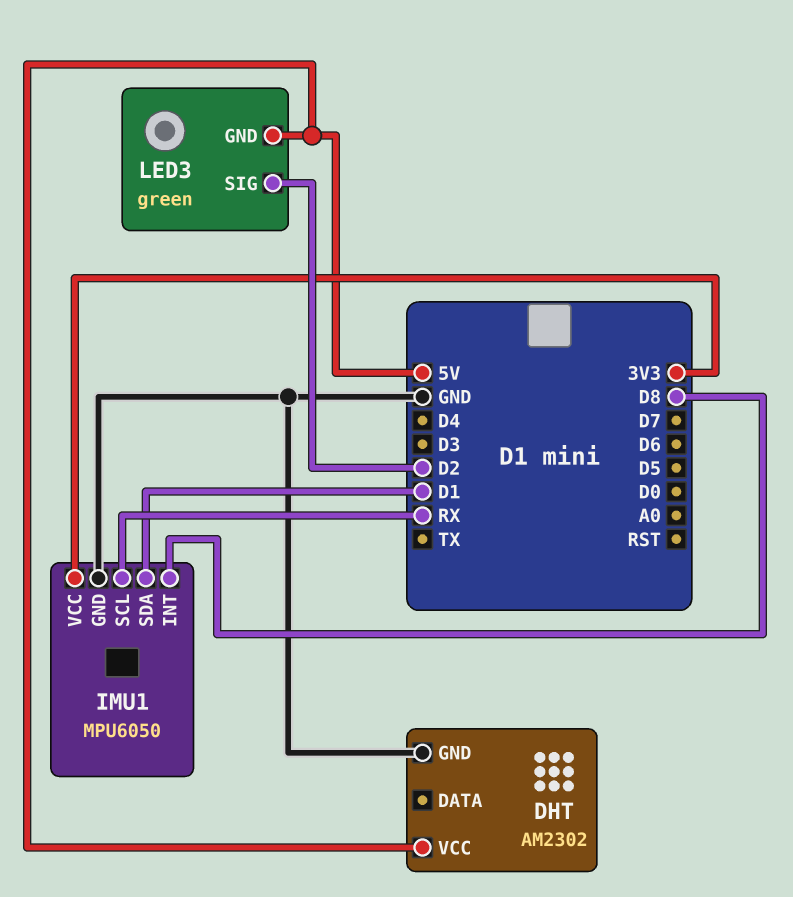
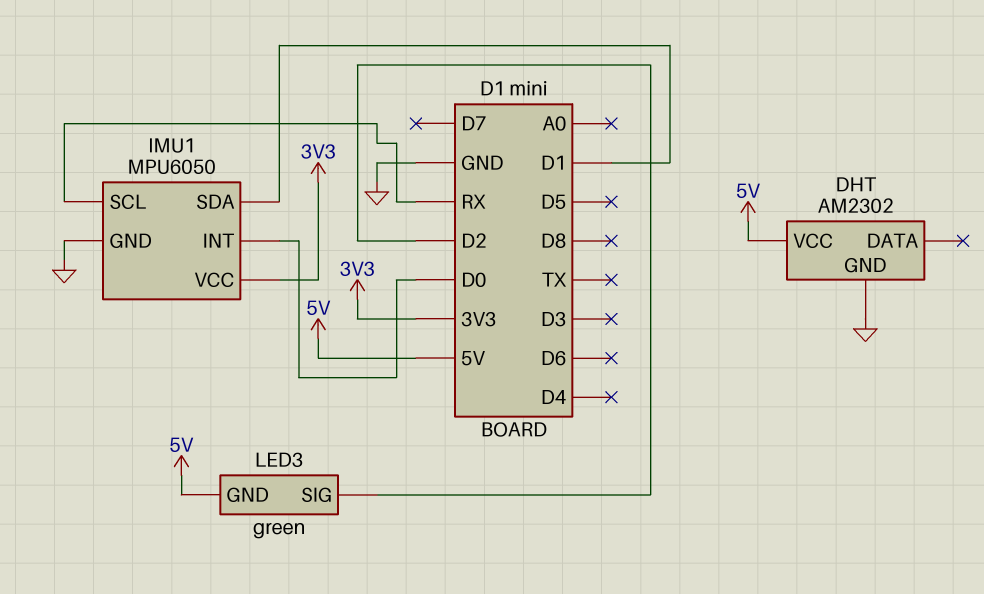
IMU1 pin INT: D8 -> D0

